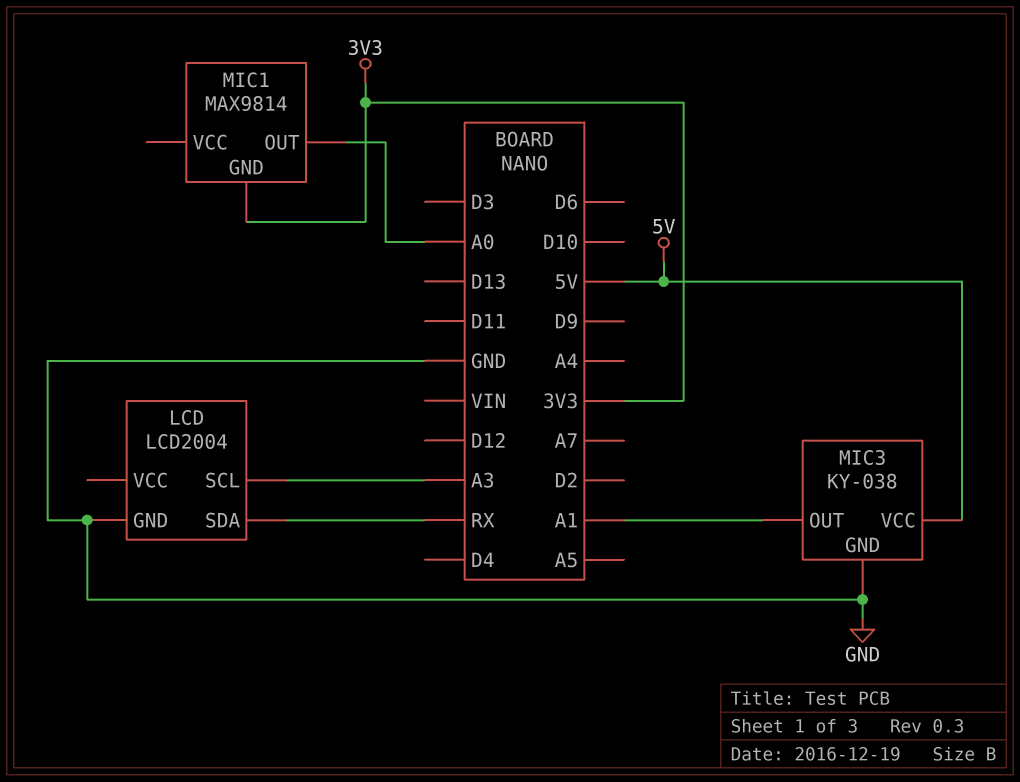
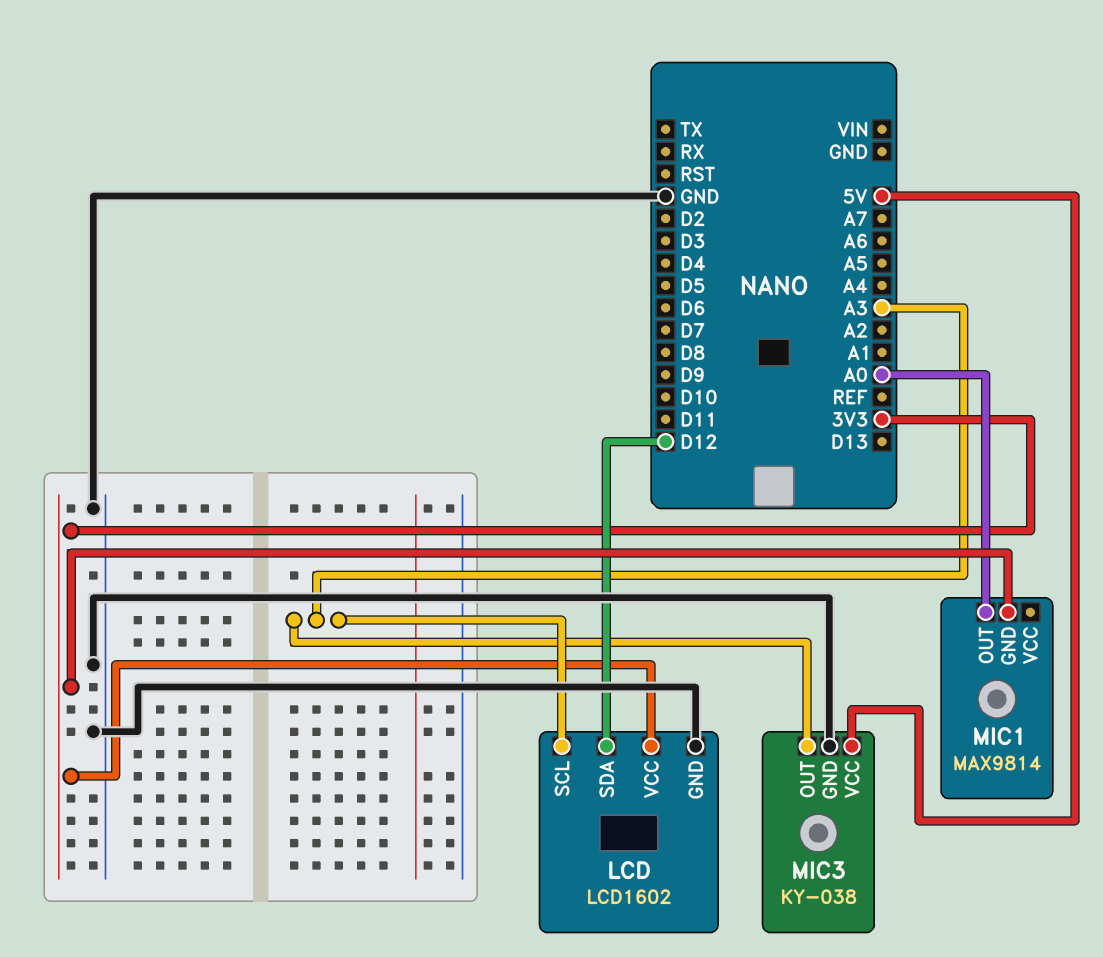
LCD: LCD2004 -> LCD1602
LCD pin SDA: RX -> D12
LCD pin VCC: none -> 3V3
MIC3 pin OUT: A1 -> A3

